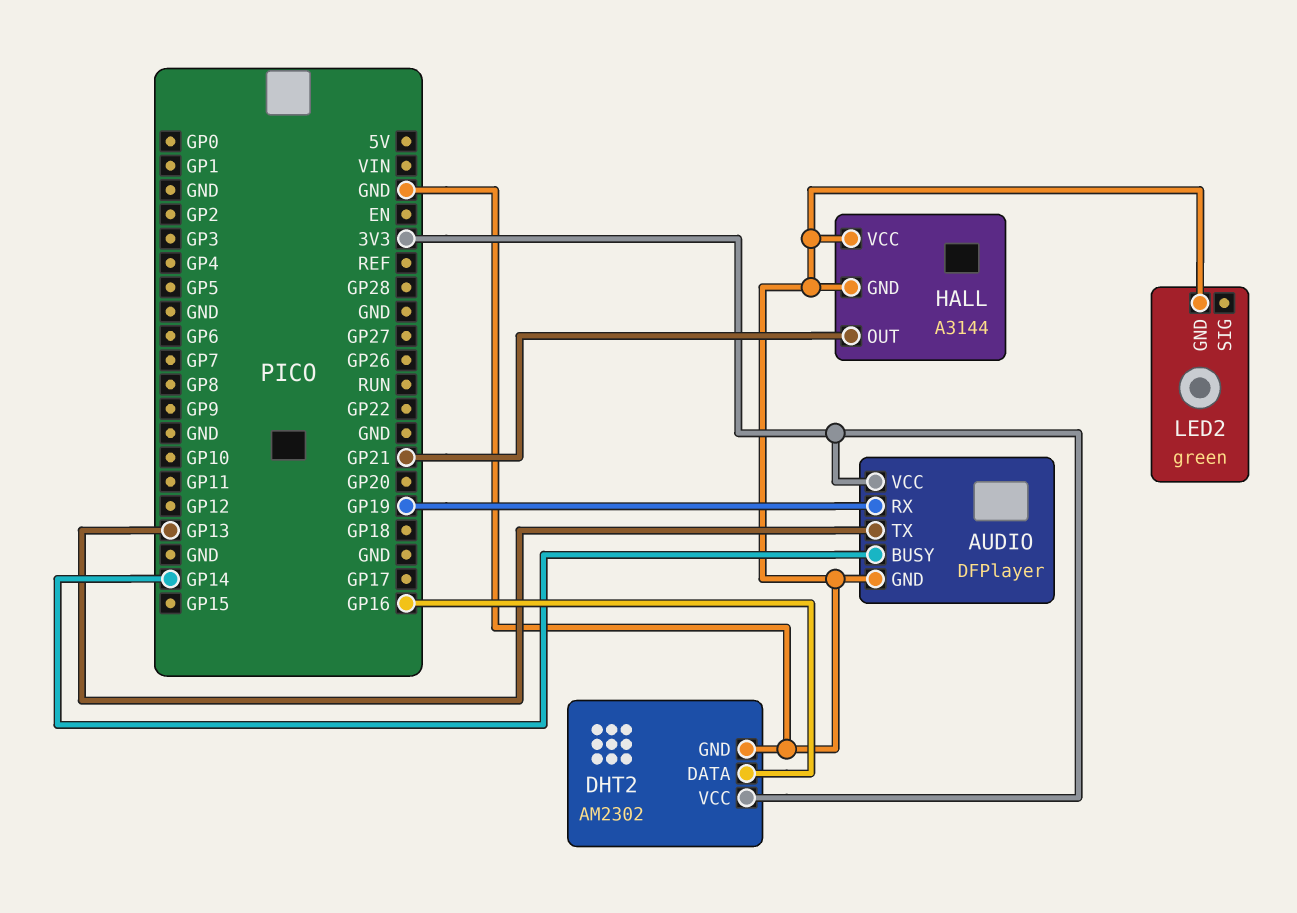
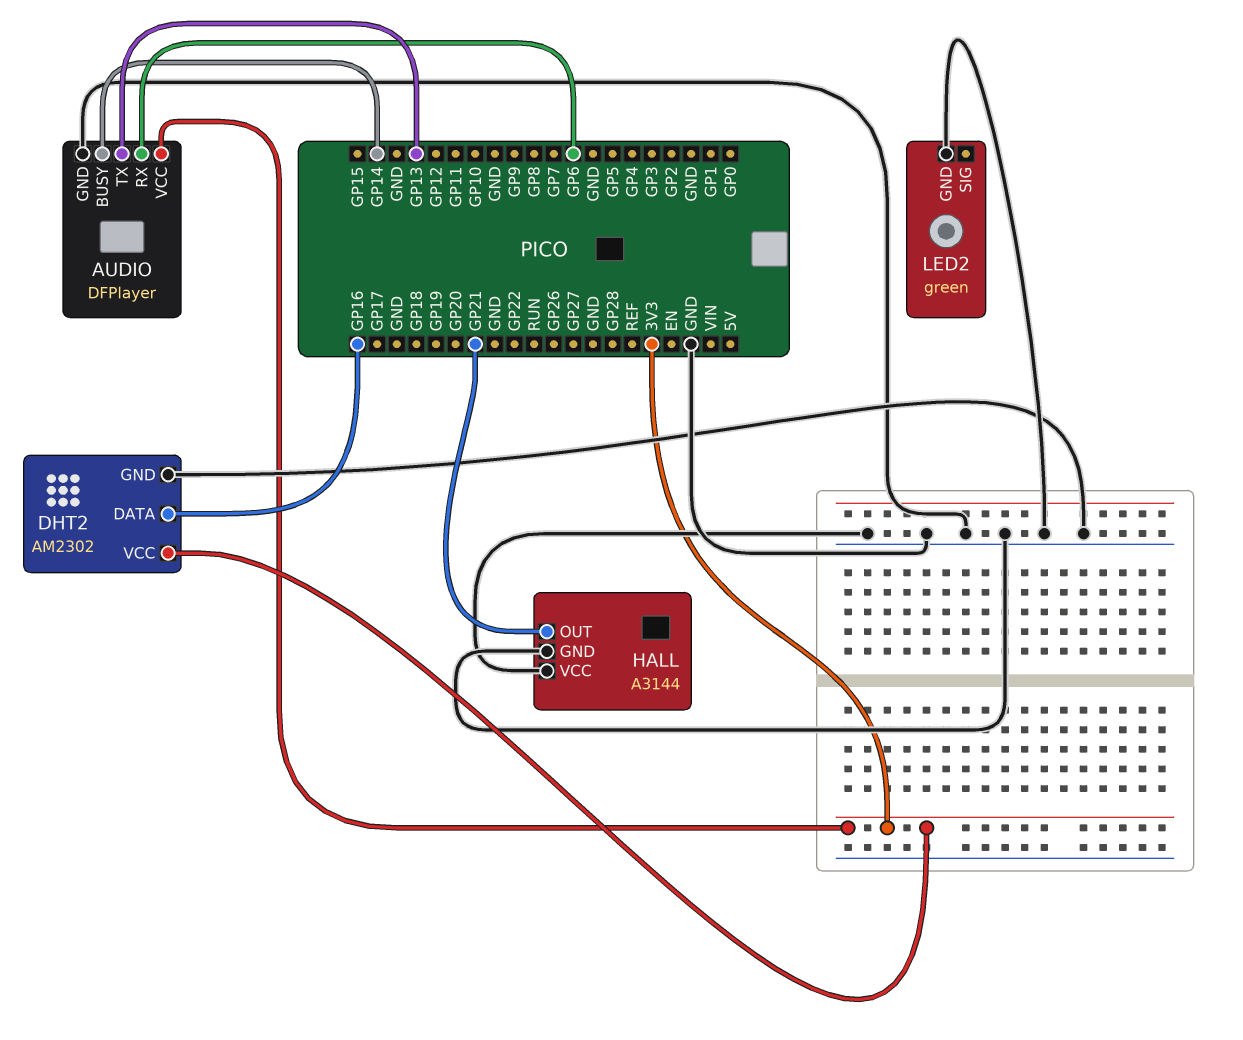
AUDIO pin RX: GP19 -> GP6

